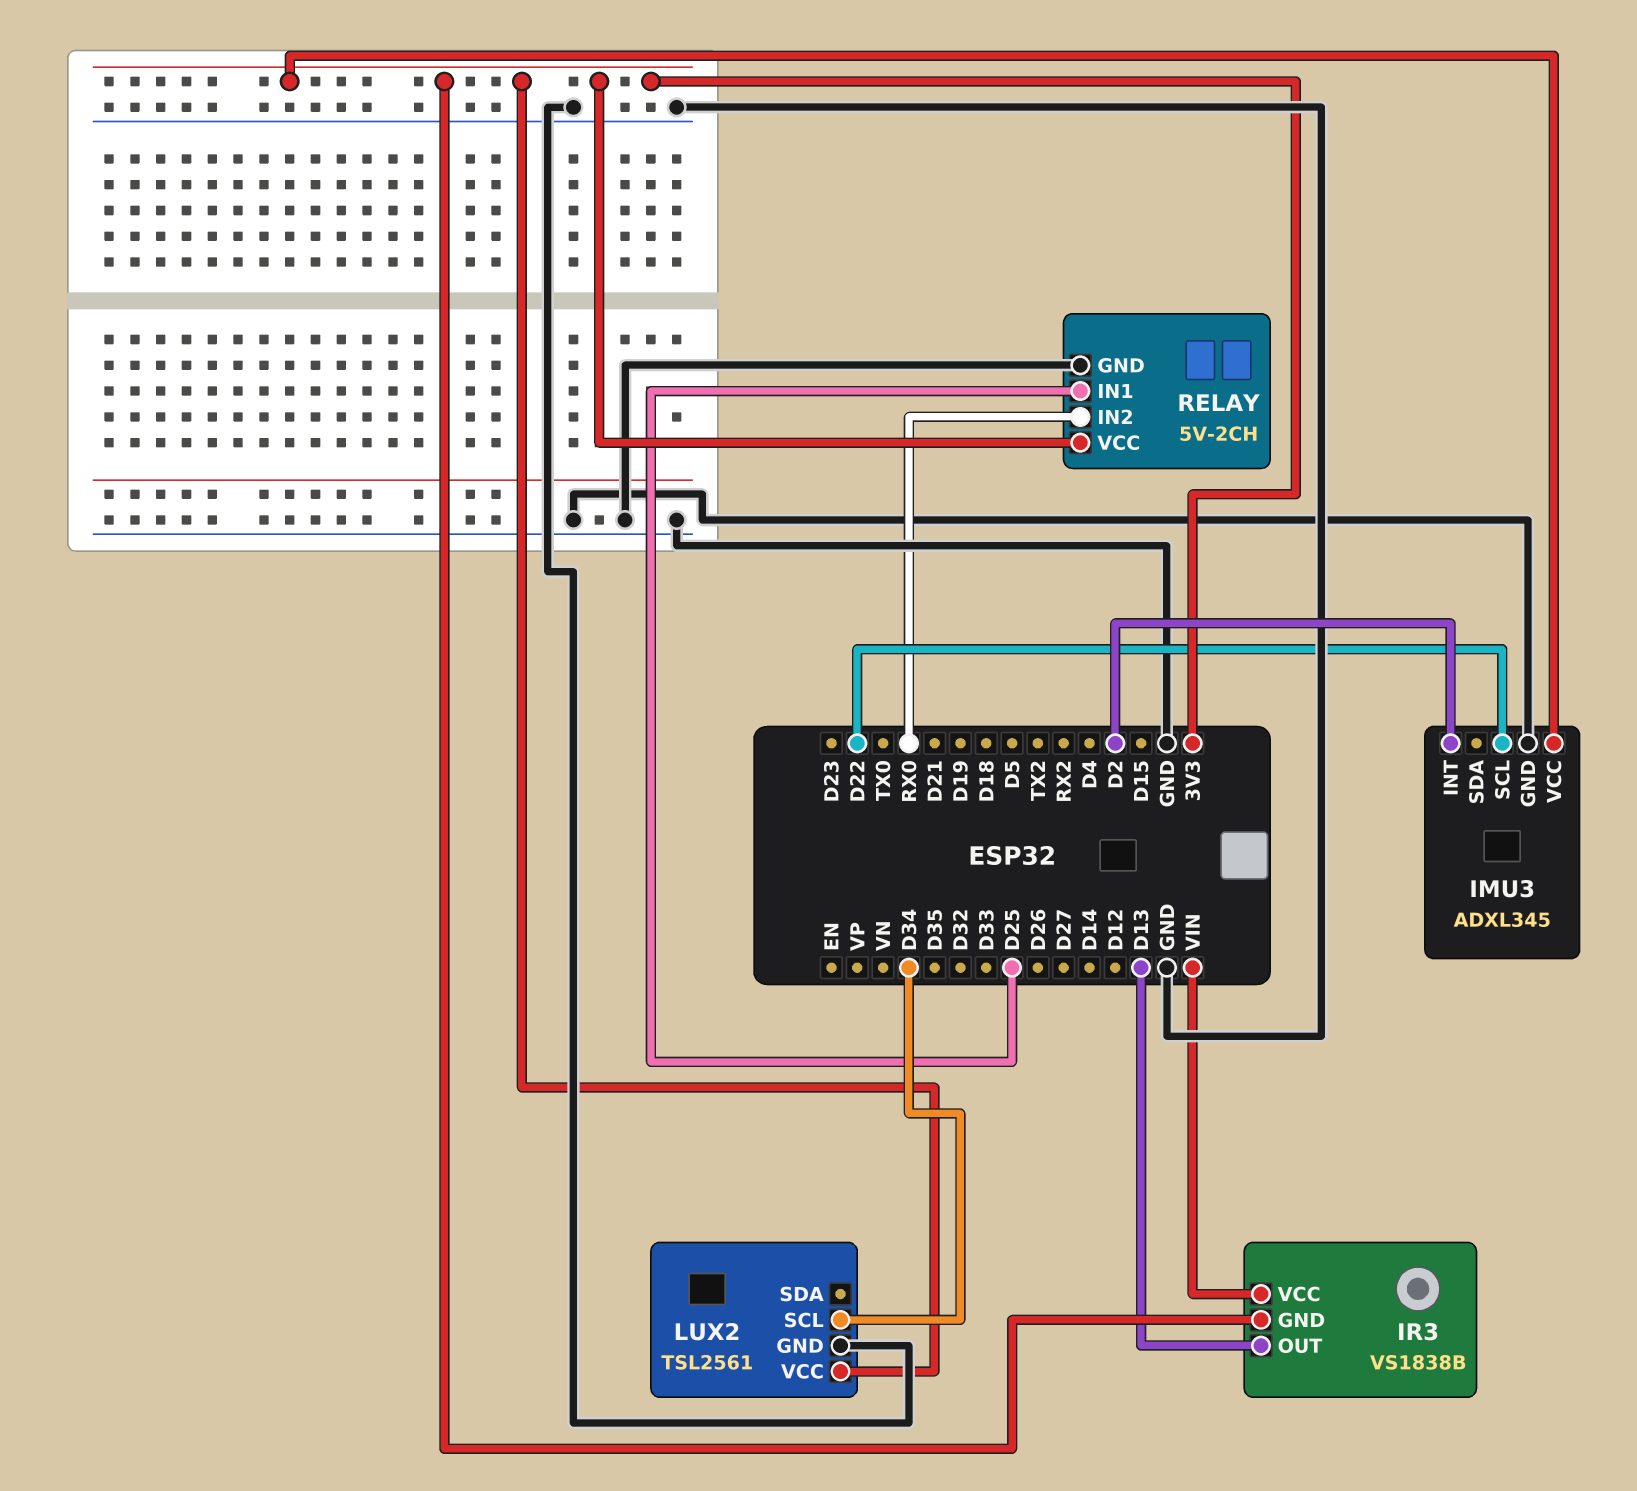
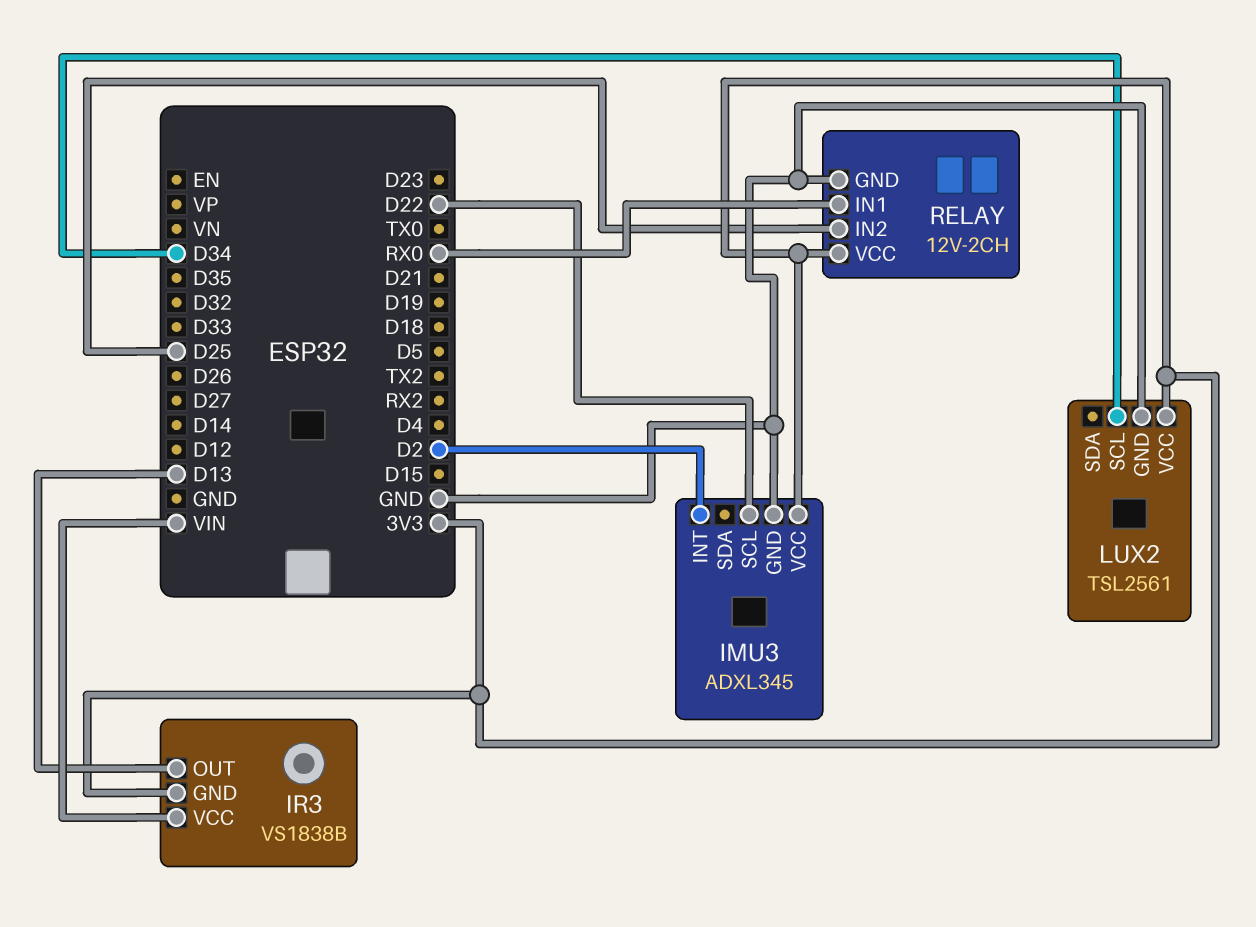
RELAY: 5V-2CH -> 12V-2CH
RELAY pin IN1: D25 -> RX0
RELAY pin IN2: RX0 -> D25

